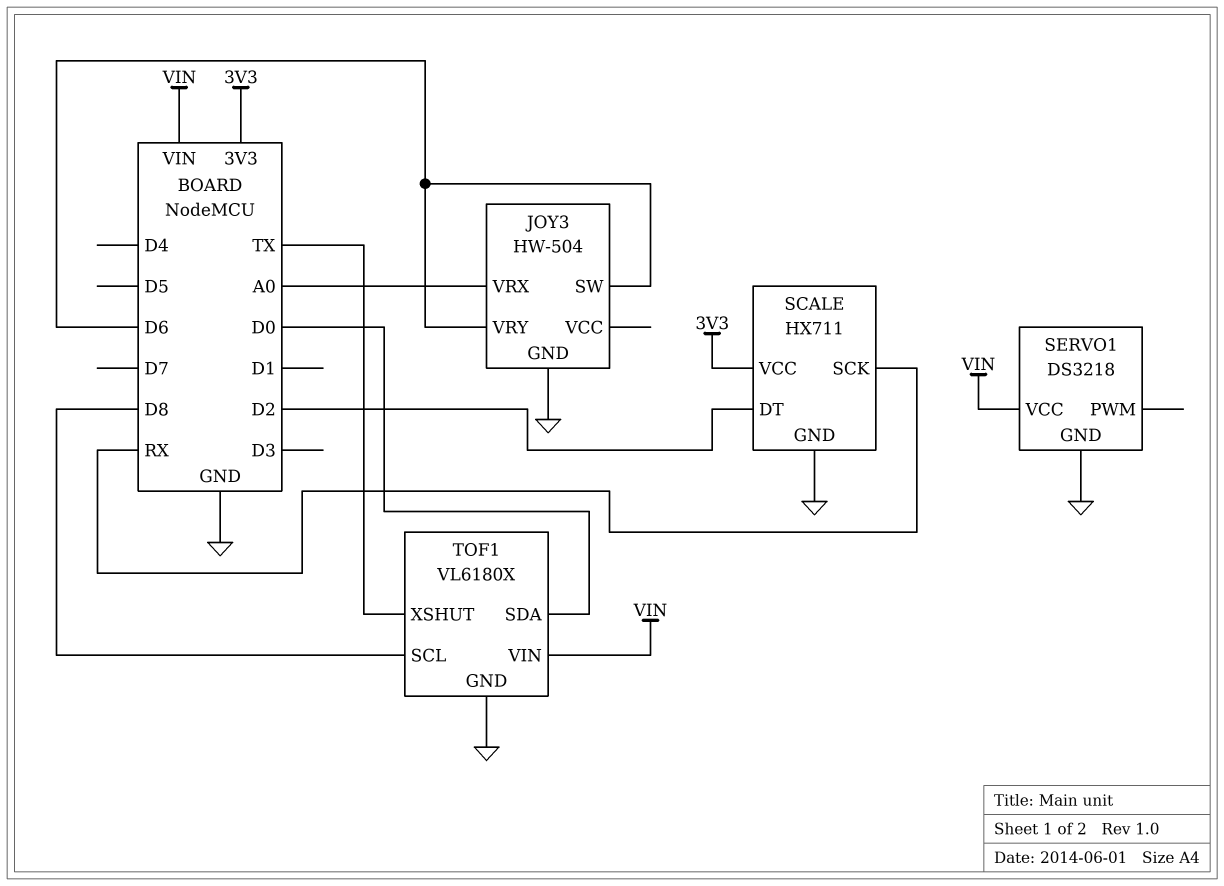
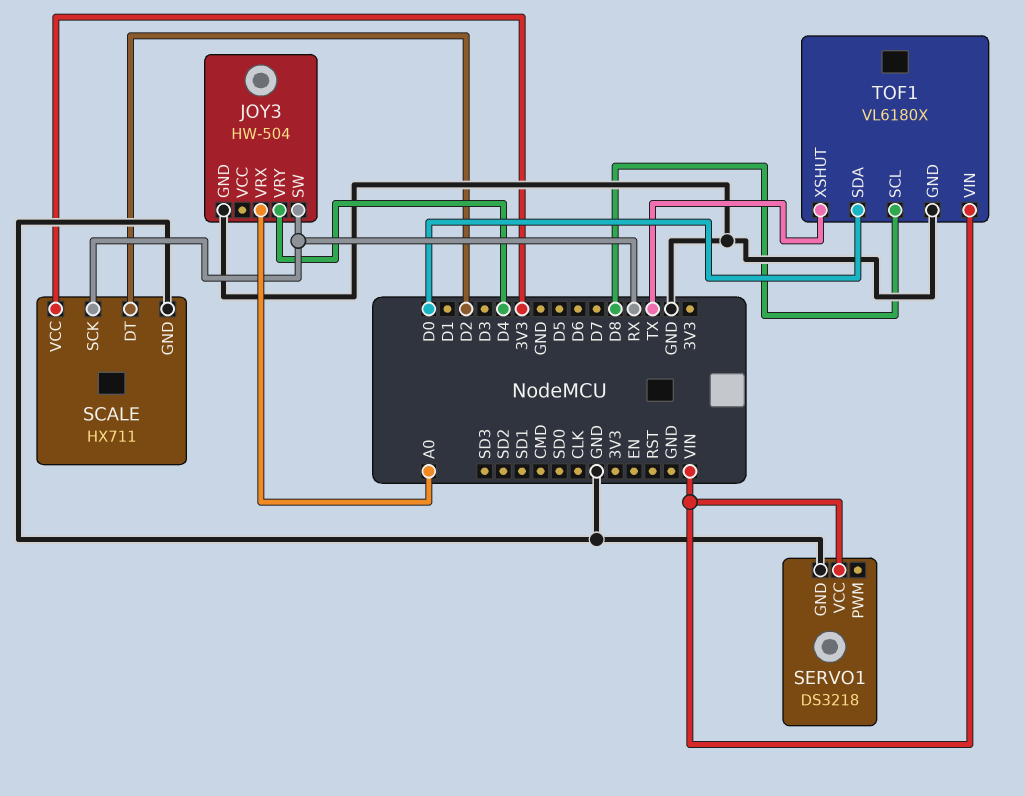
JOY3 pin SW: D6 -> RX
JOY3 pin VRY: D6 -> D4

